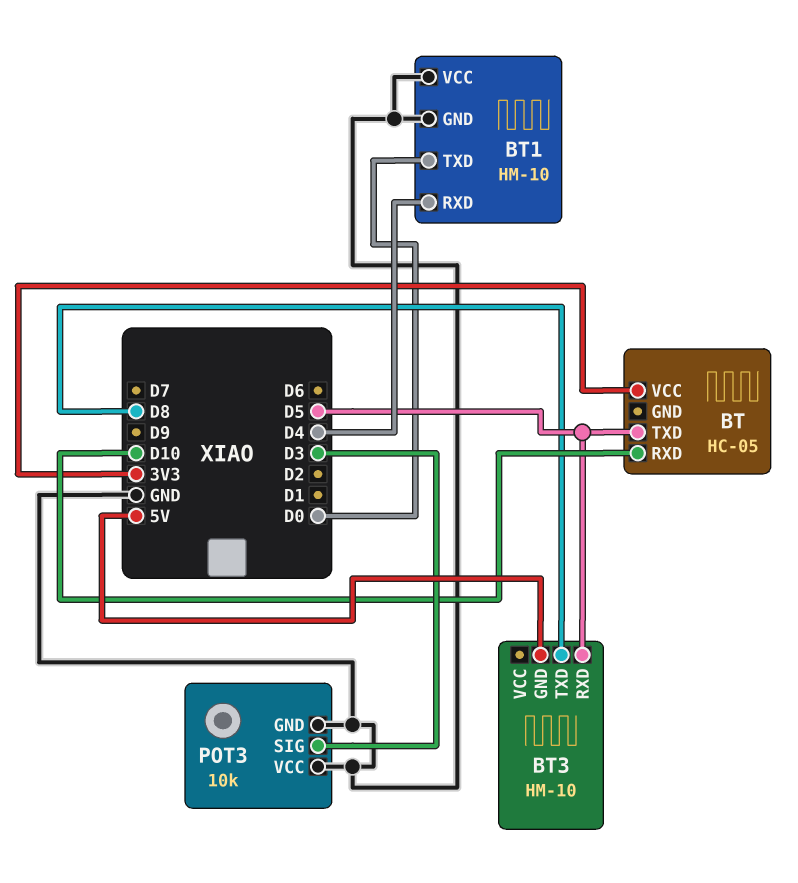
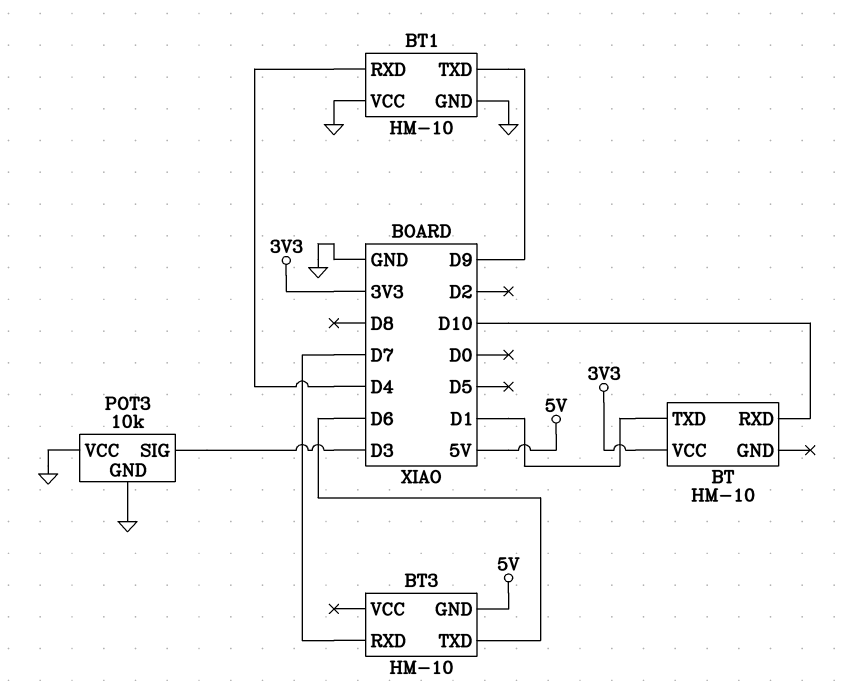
BT: HC-05 -> HM-10
BT pin TXD: D5 -> D1
BT1 pin TXD: D0 -> D9
BT3 pin RXD: D5 -> D7
BT3 pin TXD: D8 -> D6

